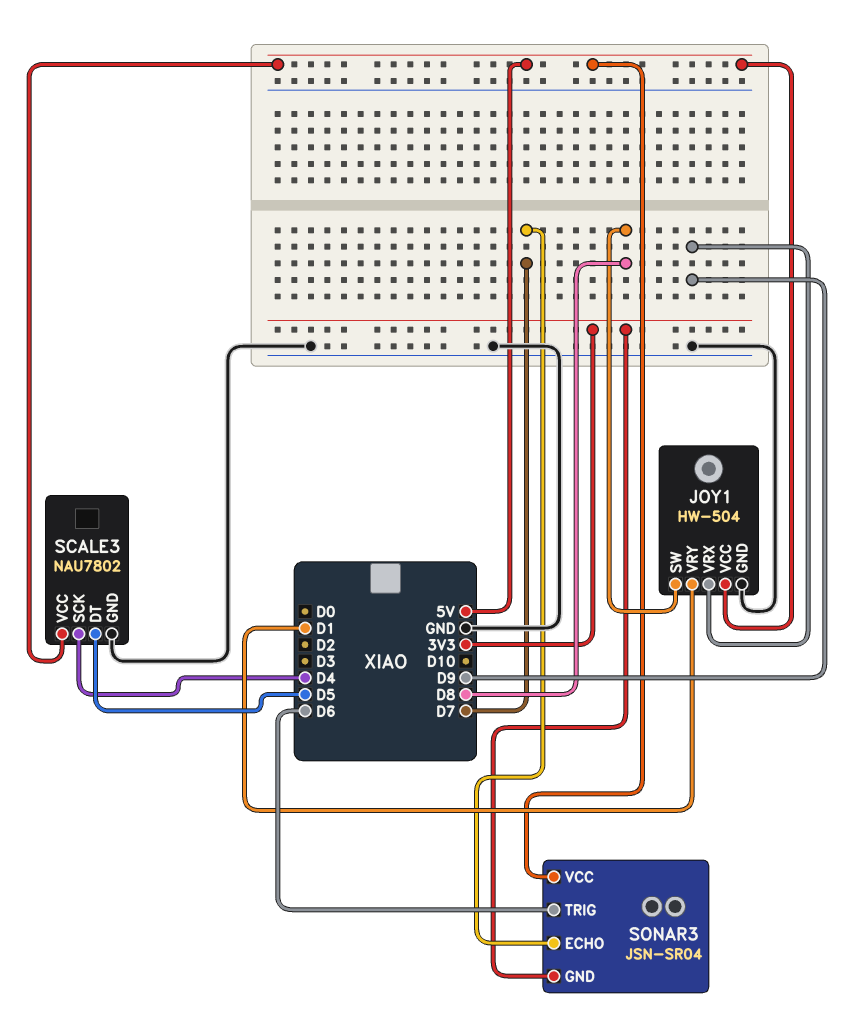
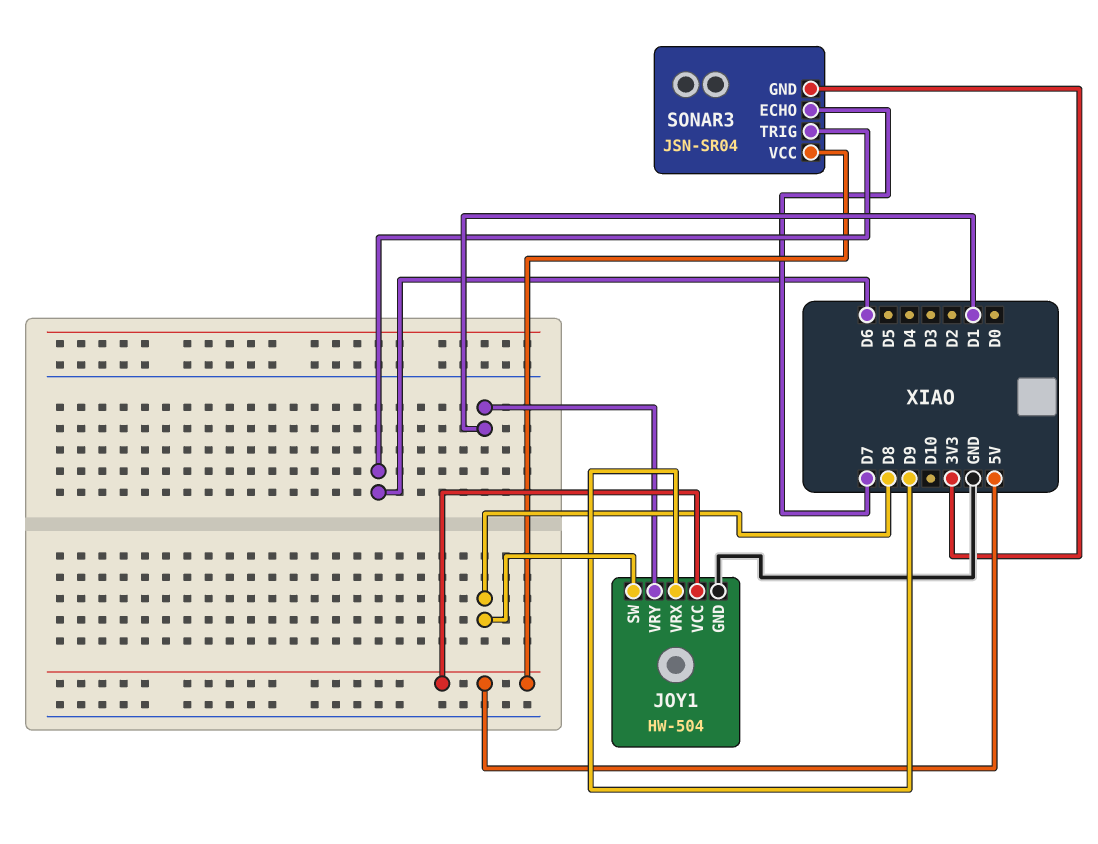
SCALE3: NAU7802 -> none
SCALE3 pin DT: D5 -> none
SCALE3 pin GND: GND -> none
SCALE3 pin SCK: D4 -> none
SCALE3 pin VCC: 5V -> none

